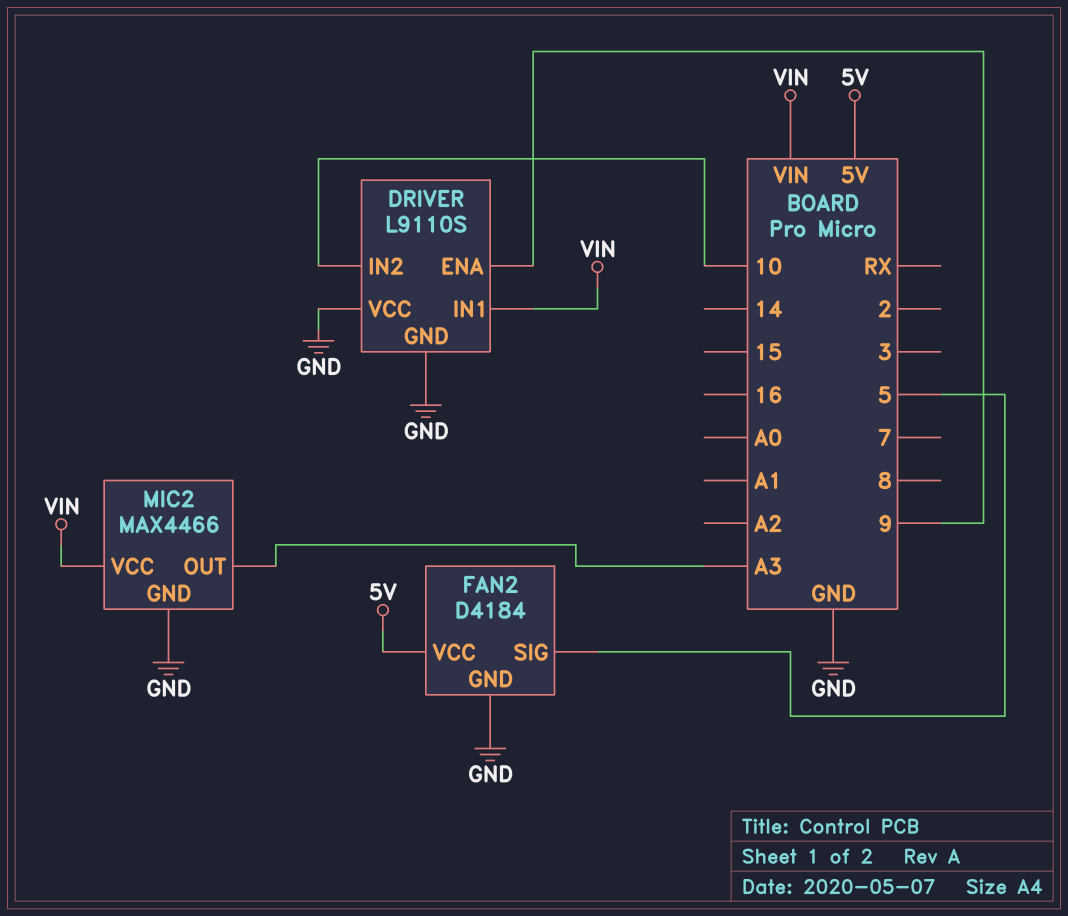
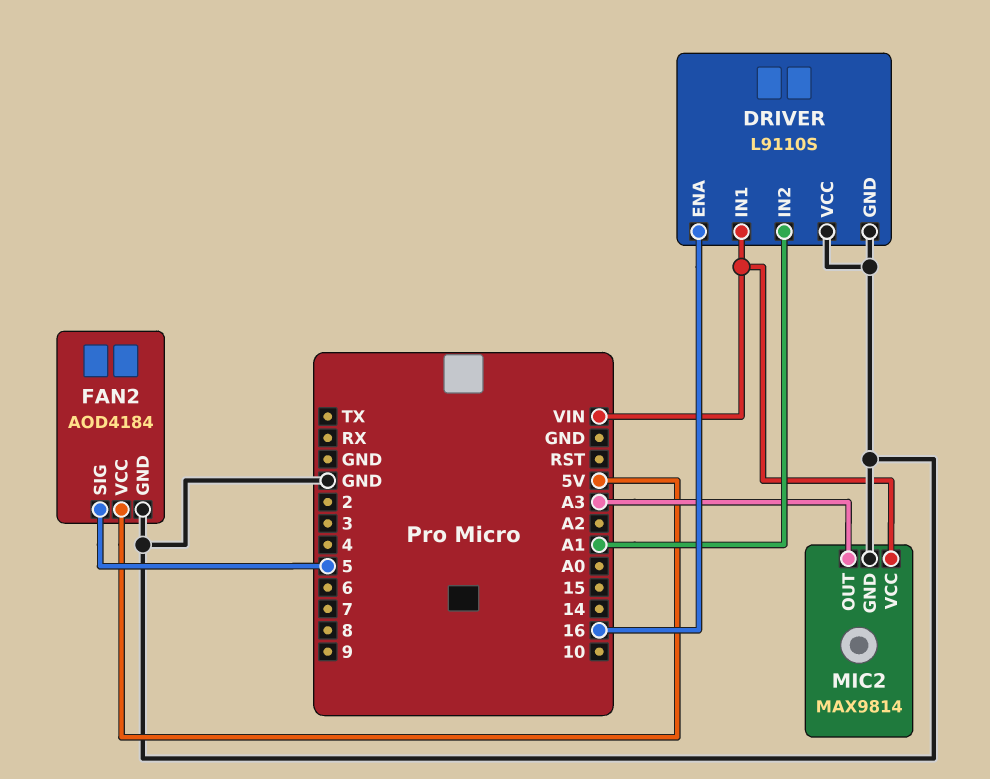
DRIVER pin ENA: 9 -> 16
DRIVER pin IN2: 10 -> A1
FAN2: D4184 -> AOD4184
MIC2: MAX4466 -> MAX9814

